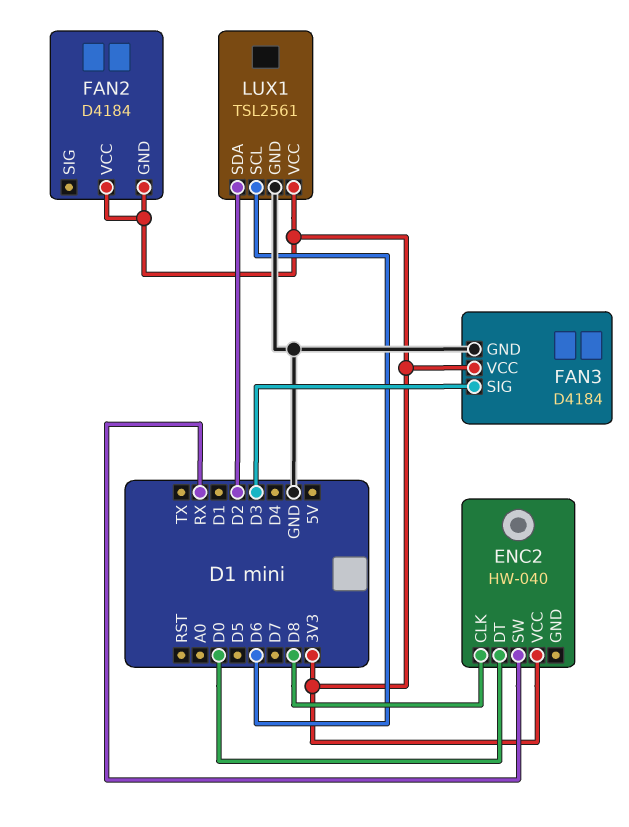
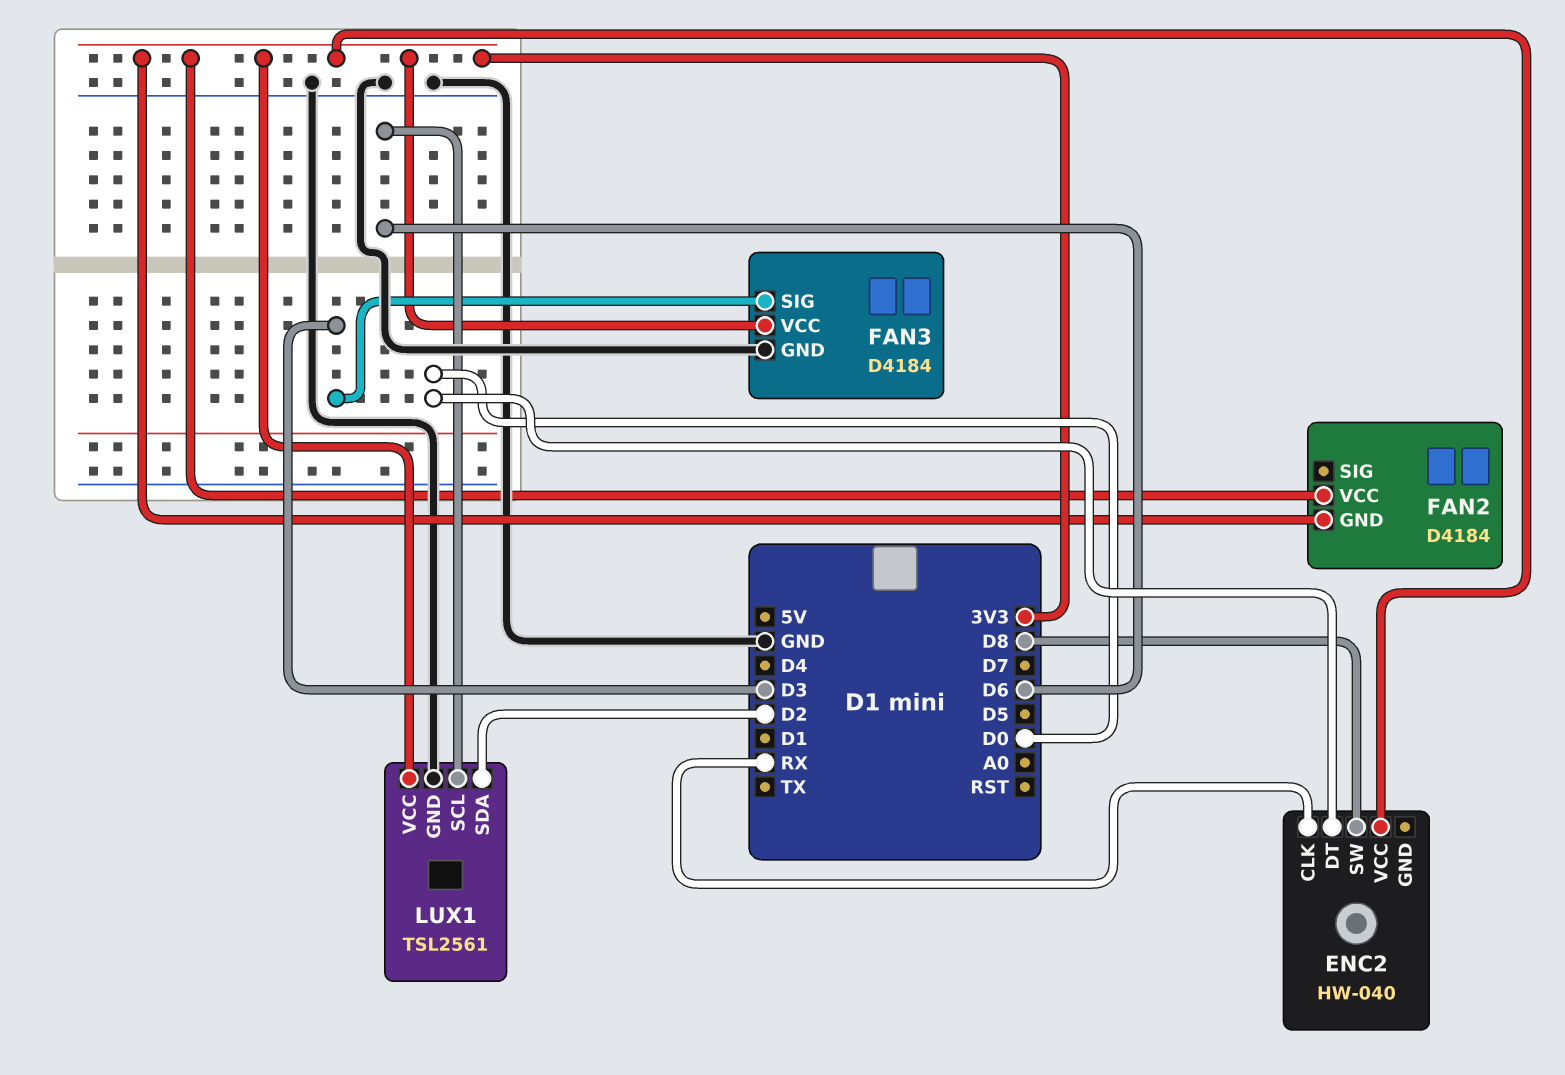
ENC2 pin CLK: D8 -> RX
ENC2 pin SW: RX -> D8

